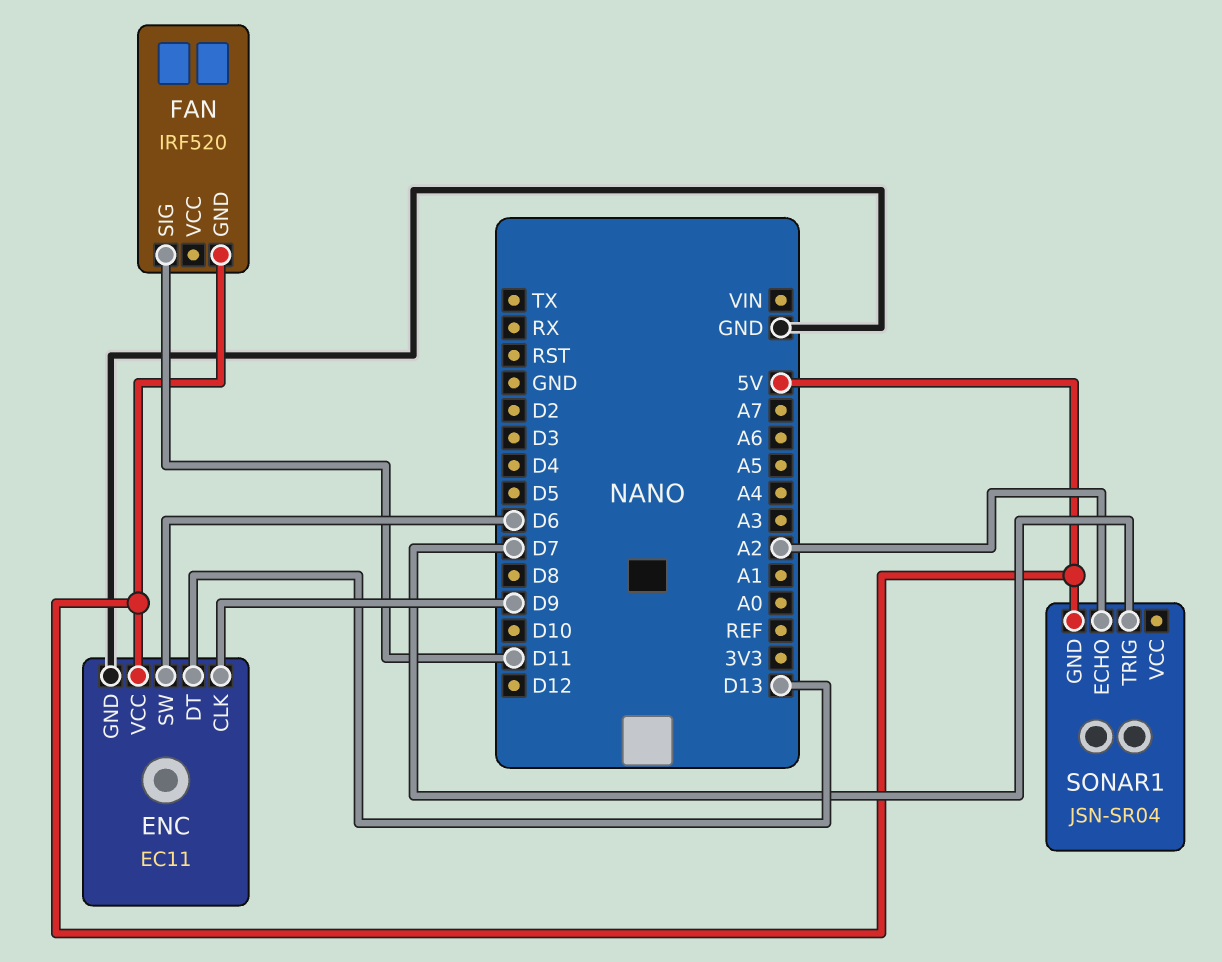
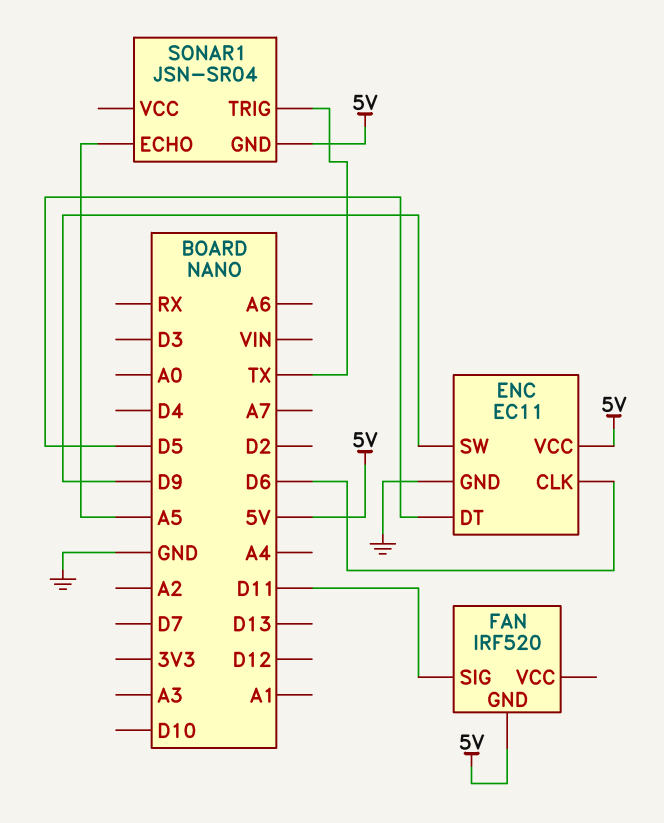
ENC pin CLK: D9 -> D6
ENC pin DT: D13 -> D5
ENC pin SW: D6 -> D9
SONAR1 pin ECHO: A2 -> A5
SONAR1 pin TRIG: D7 -> TX

